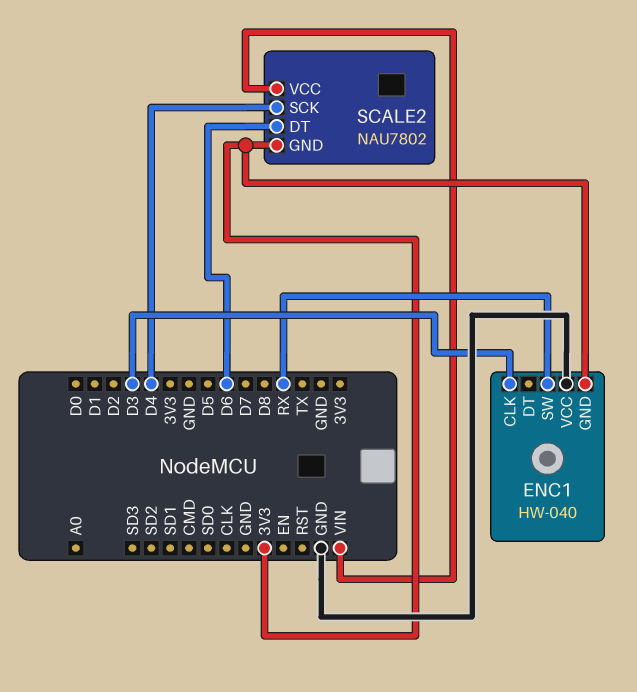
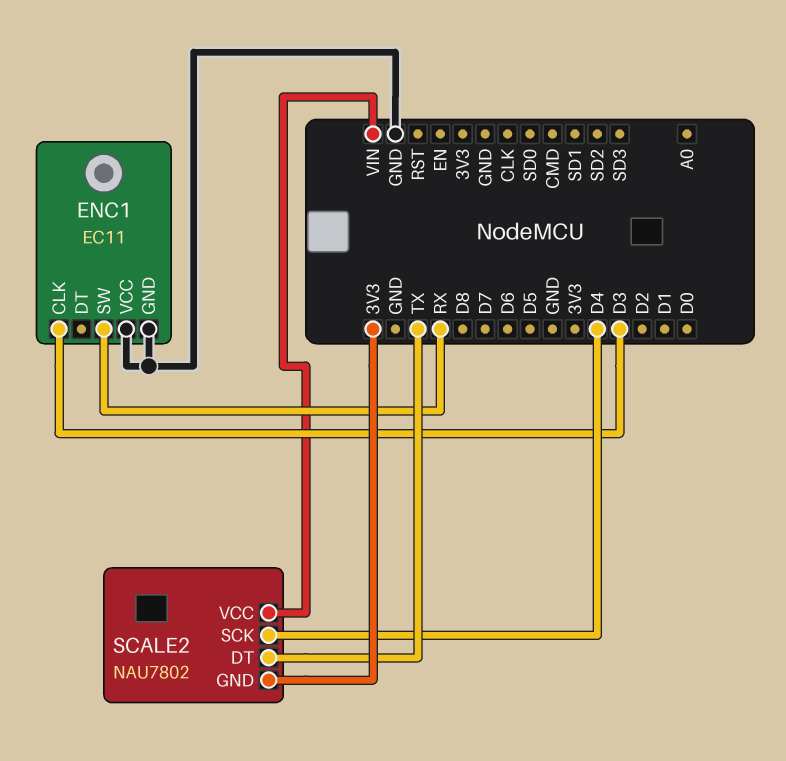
ENC1: HW-040 -> EC11
ENC1 pin GND: 3V3 -> GND
SCALE2 pin DT: D6 -> TX

